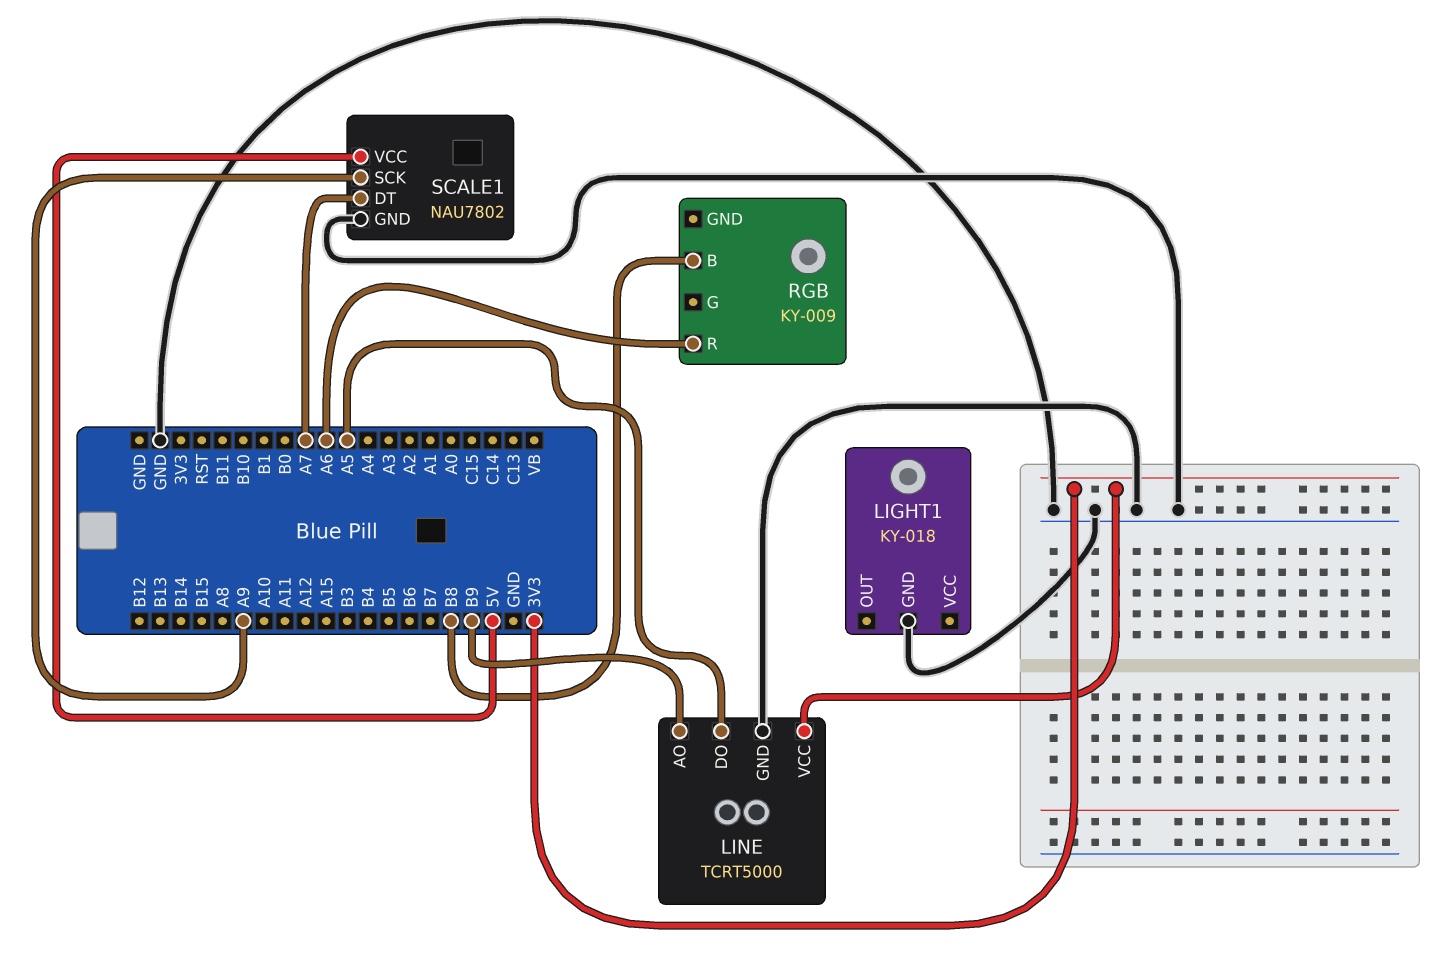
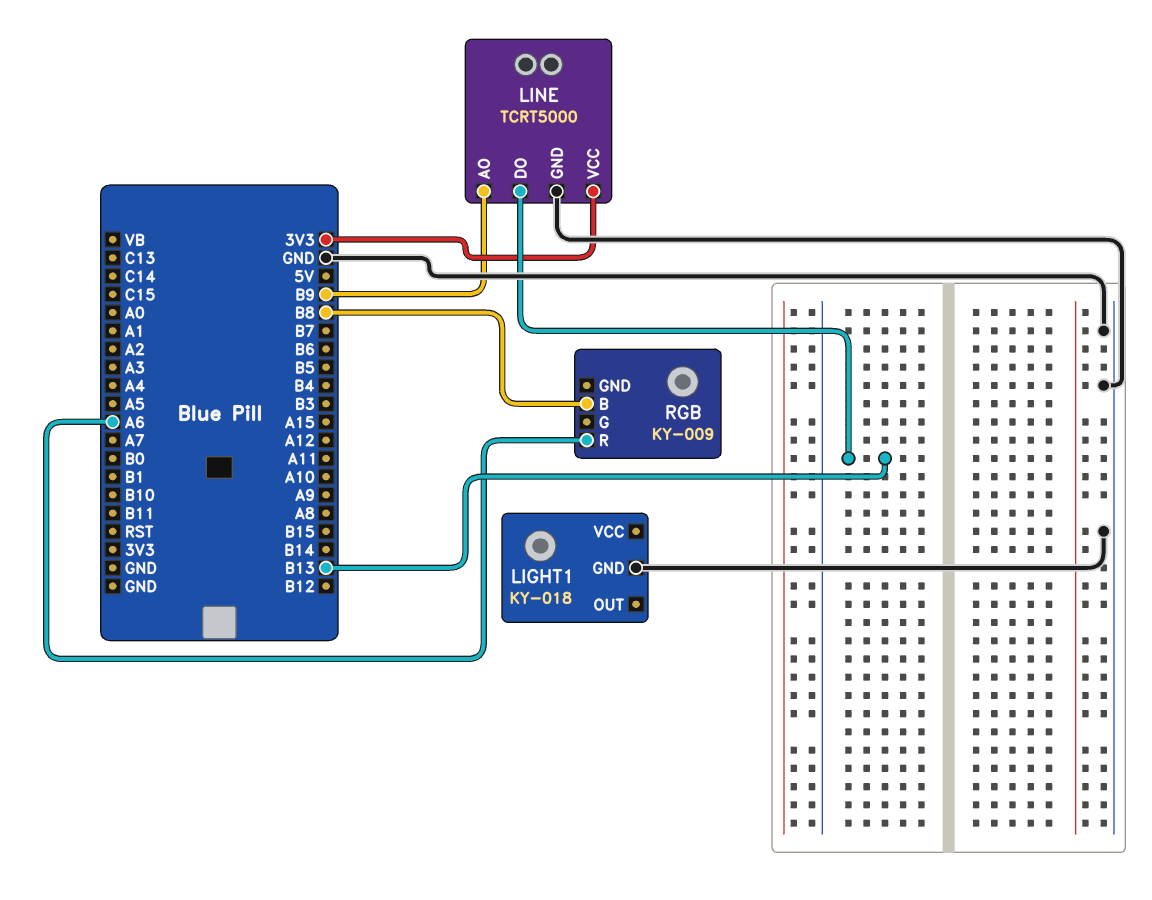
LINE pin DO: A5 -> B13
SCALE1: NAU7802 -> none
SCALE1 pin DT: A7 -> none
SCALE1 pin GND: GND -> none
SCALE1 pin SCK: A9 -> none
SCALE1 pin VCC: 5V -> none

